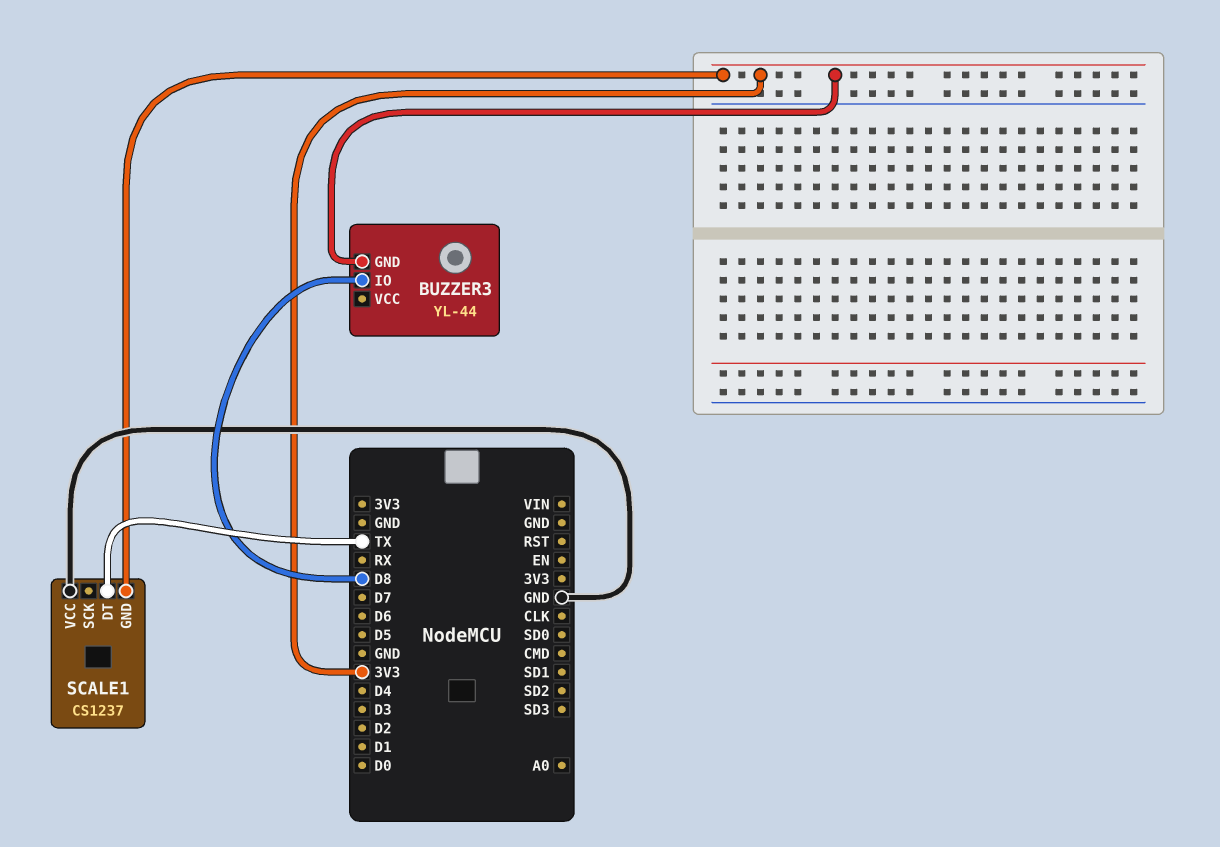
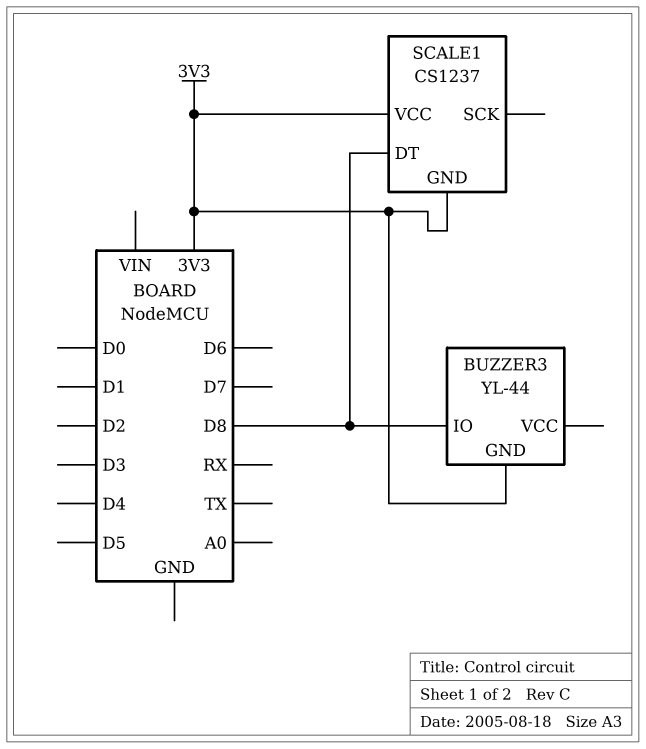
SCALE1 pin DT: TX -> D8
SCALE1 pin VCC: GND -> 3V3

